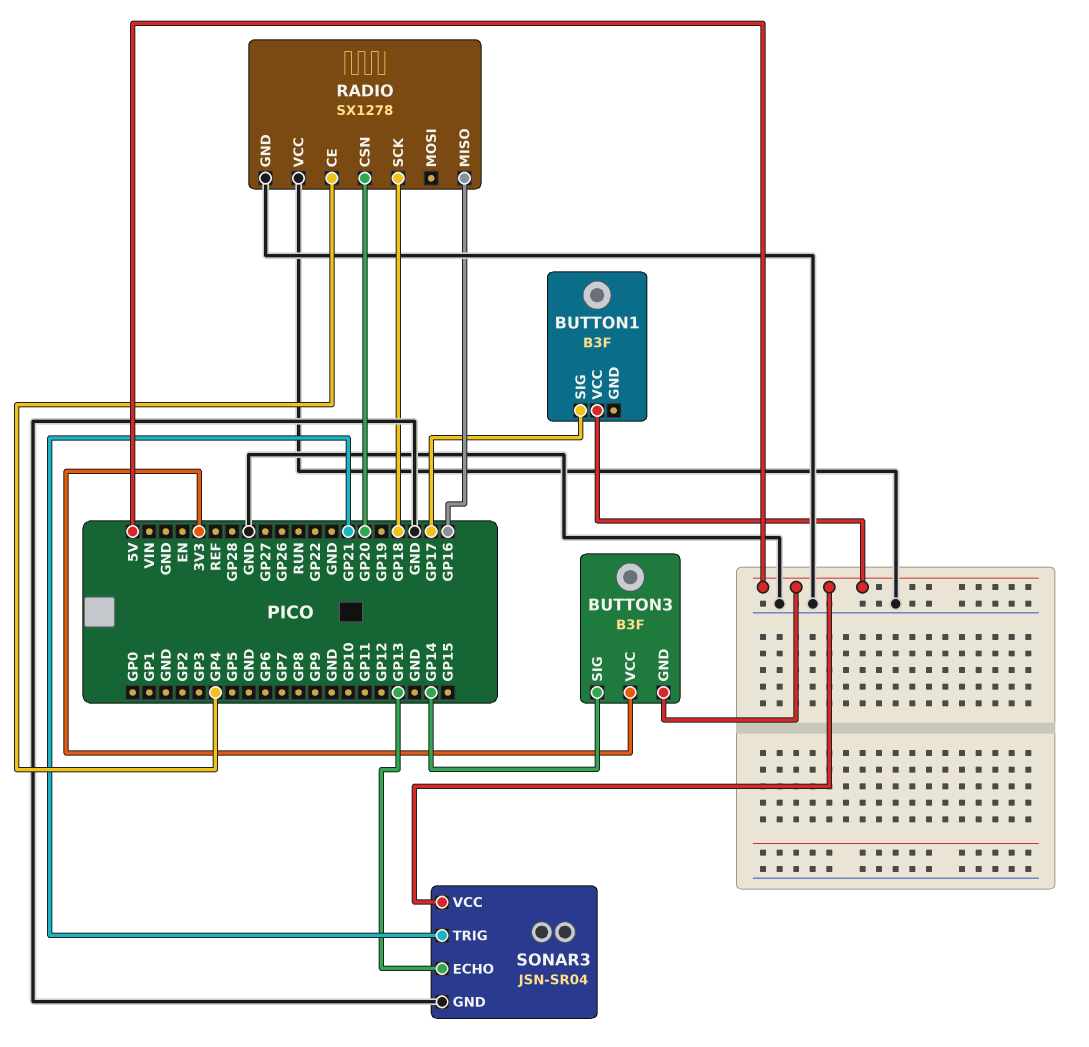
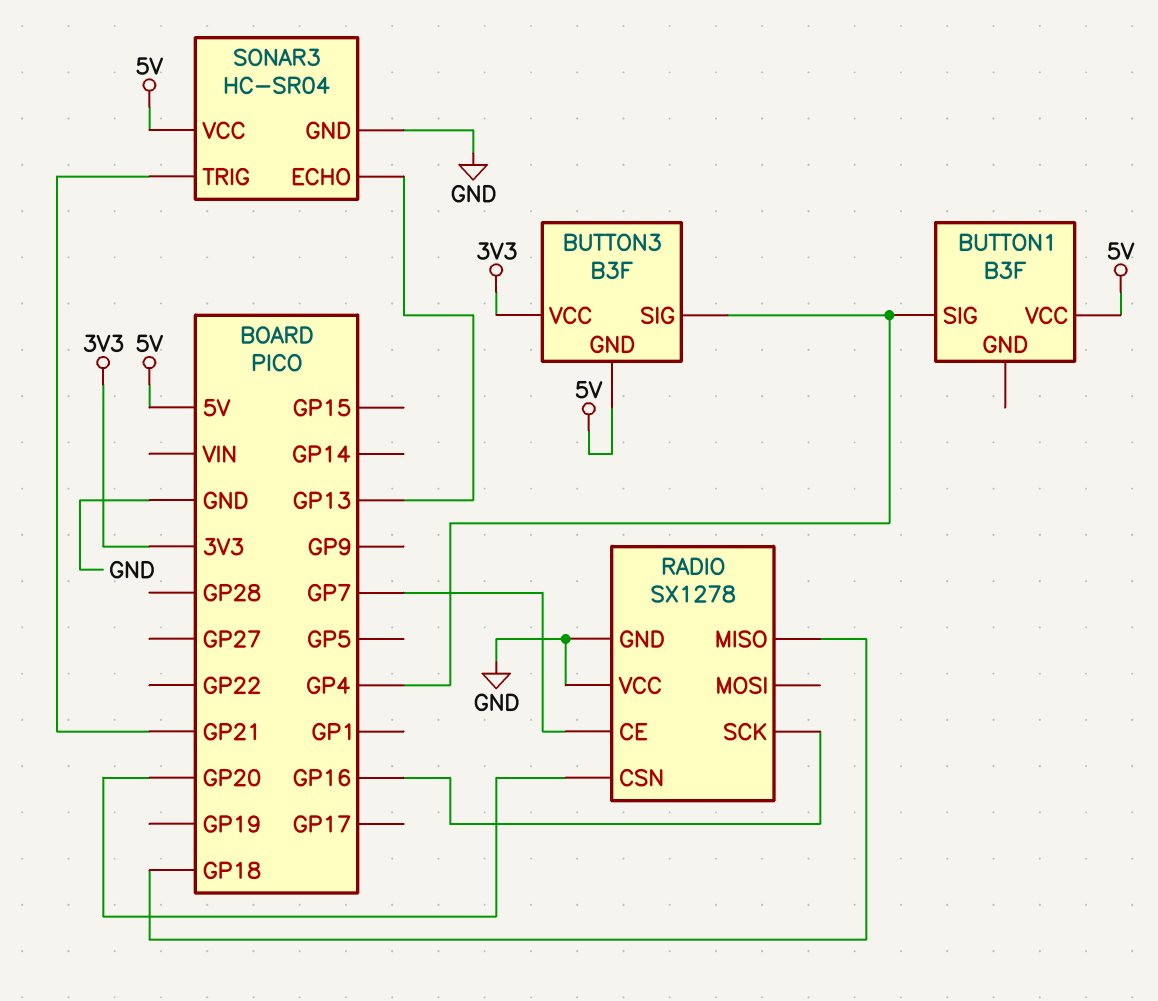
BUTTON1 pin SIG: GP17 -> GP4
BUTTON3 pin SIG: GP14 -> GP4
RADIO pin CE: GP4 -> GP7
RADIO pin MISO: GP16 -> GP18
RADIO pin SCK: GP18 -> GP16
SONAR3: JSN-SR04 -> HC-SR04

